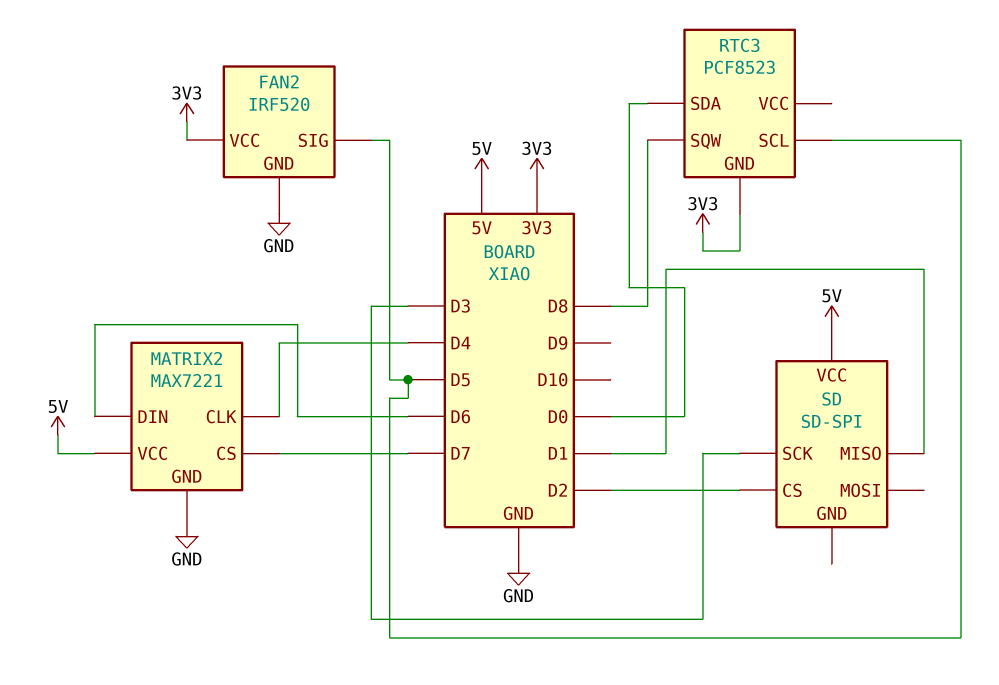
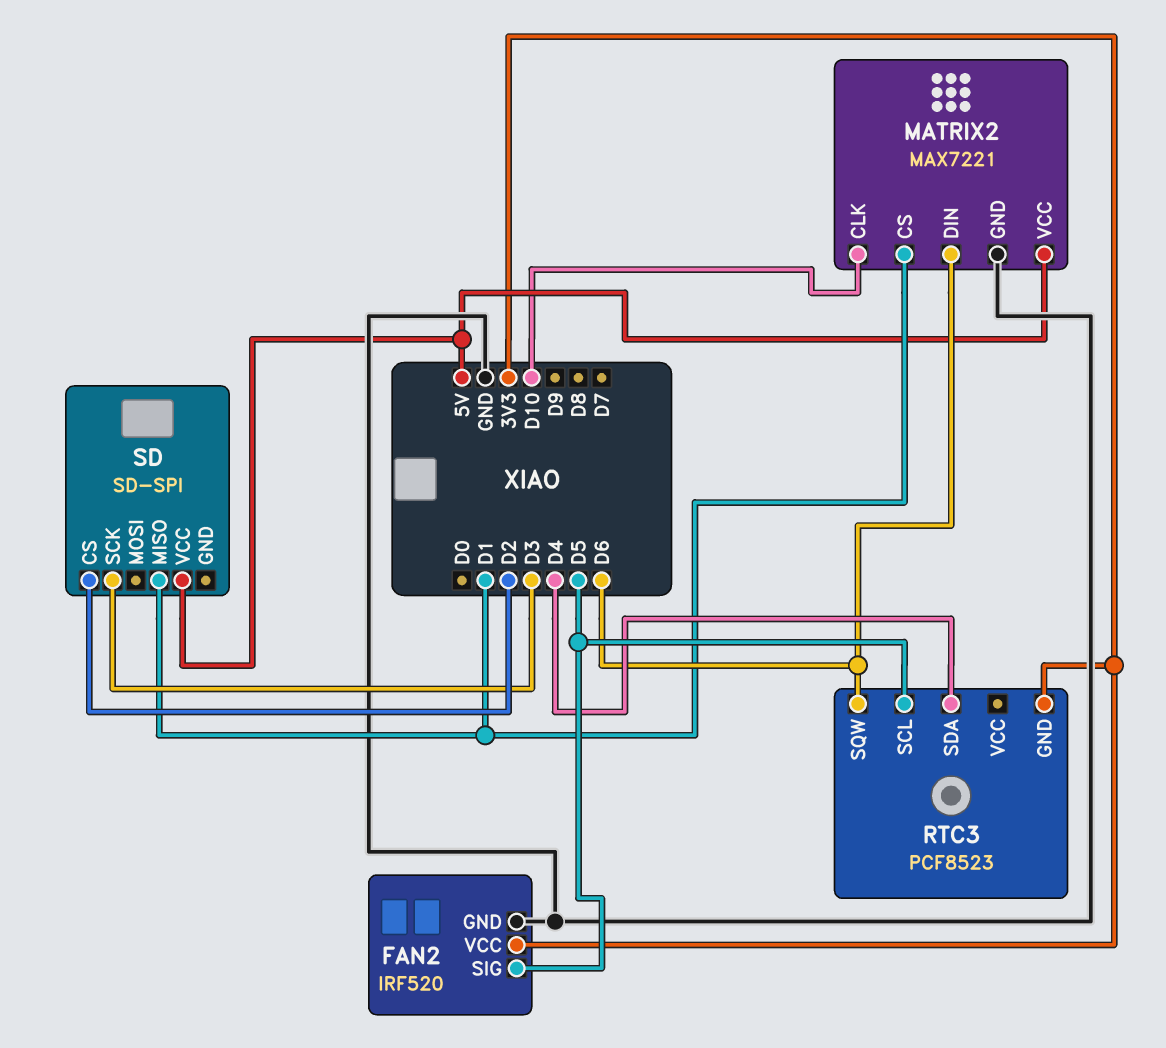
MATRIX2 pin CLK: D4 -> D10
MATRIX2 pin CS: D7 -> D1
RTC3 pin SDA: D0 -> D4
RTC3 pin SQW: D8 -> D6

